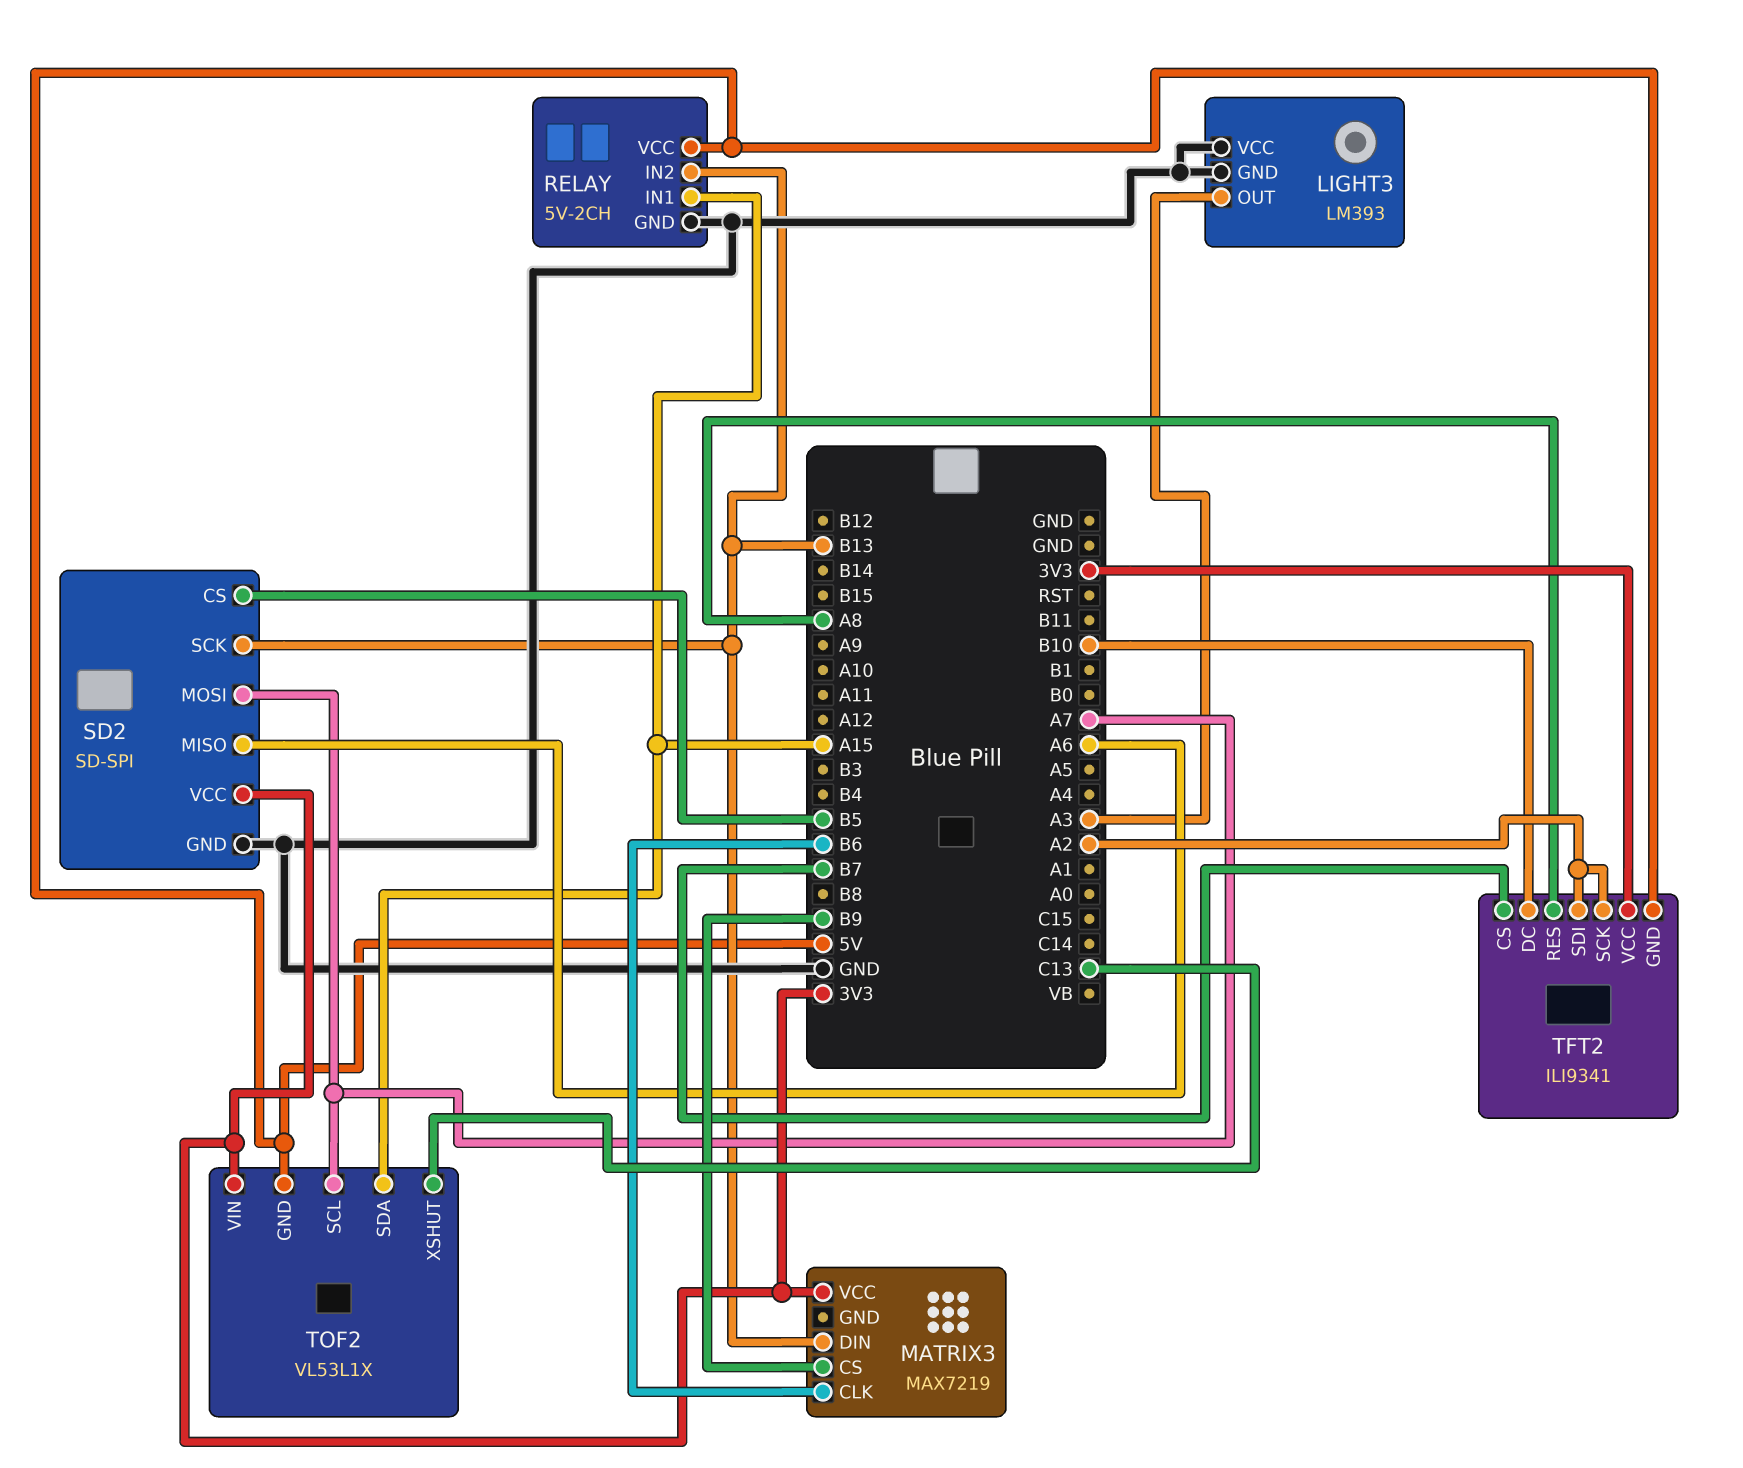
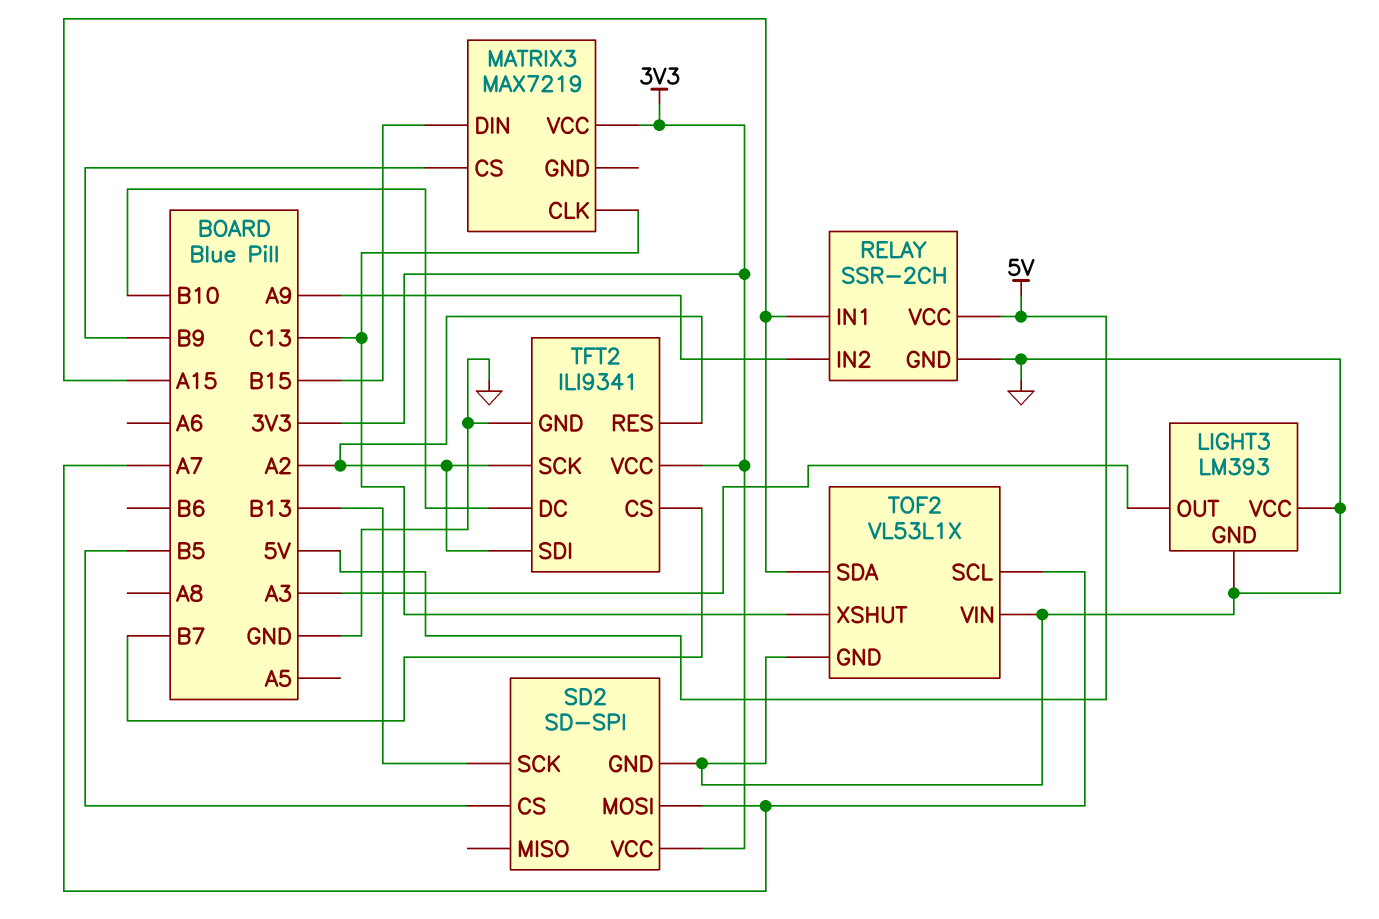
MATRIX3 pin CLK: B6 -> C13
MATRIX3 pin DIN: B13 -> B15
RELAY: 5V-2CH -> SSR-2CH
RELAY pin IN2: B13 -> A9
SD2 pin MISO: A6 -> none
TFT2 pin GND: 5V -> GND
TFT2 pin RES: A8 -> A2
TOF2 pin GND: 5V -> GND
TOF2 pin VIN: 3V3 -> GND

